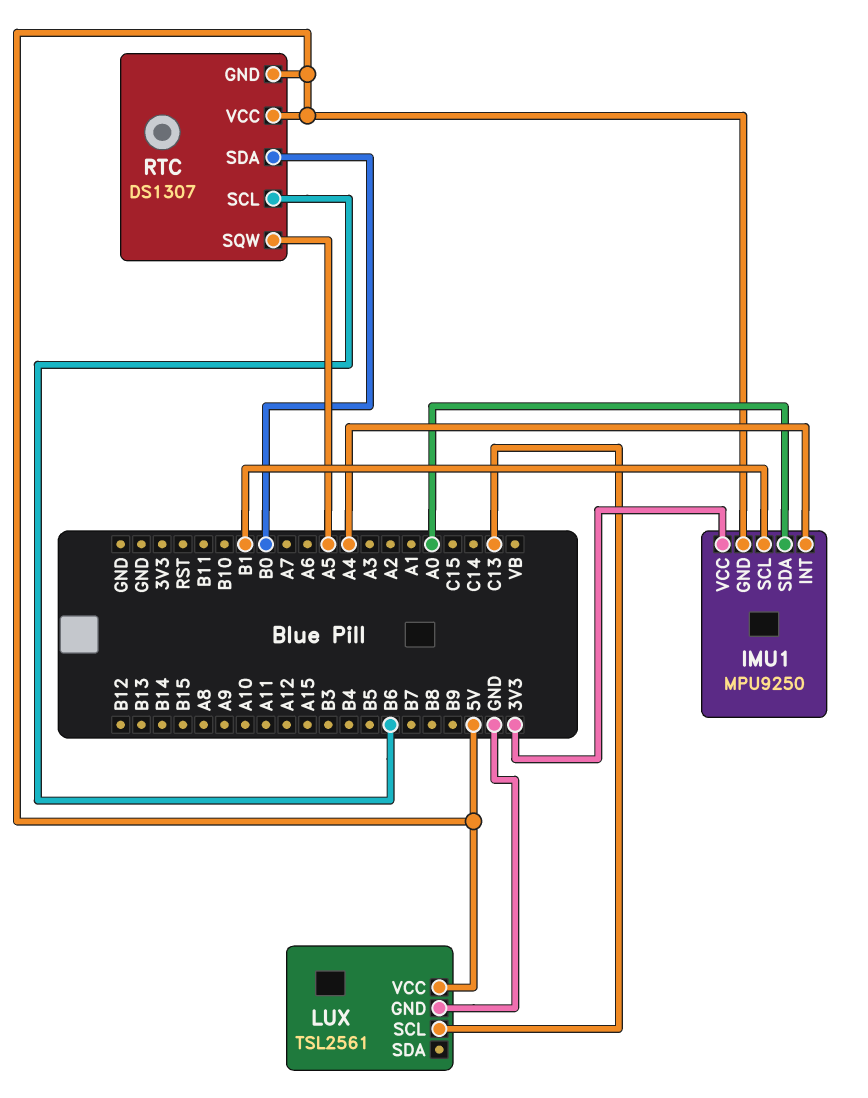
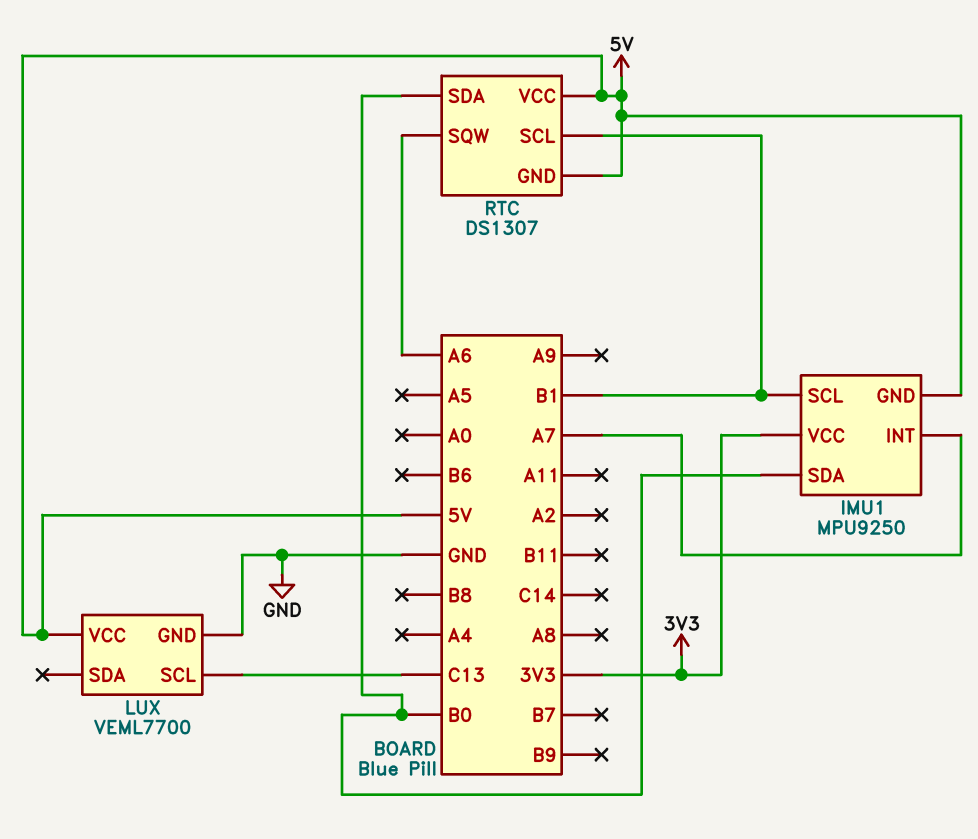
IMU1 pin INT: A4 -> A7
IMU1 pin SDA: A0 -> B0
LUX: TSL2561 -> VEML7700
RTC pin SCL: B6 -> B1
RTC pin SQW: A5 -> A6

